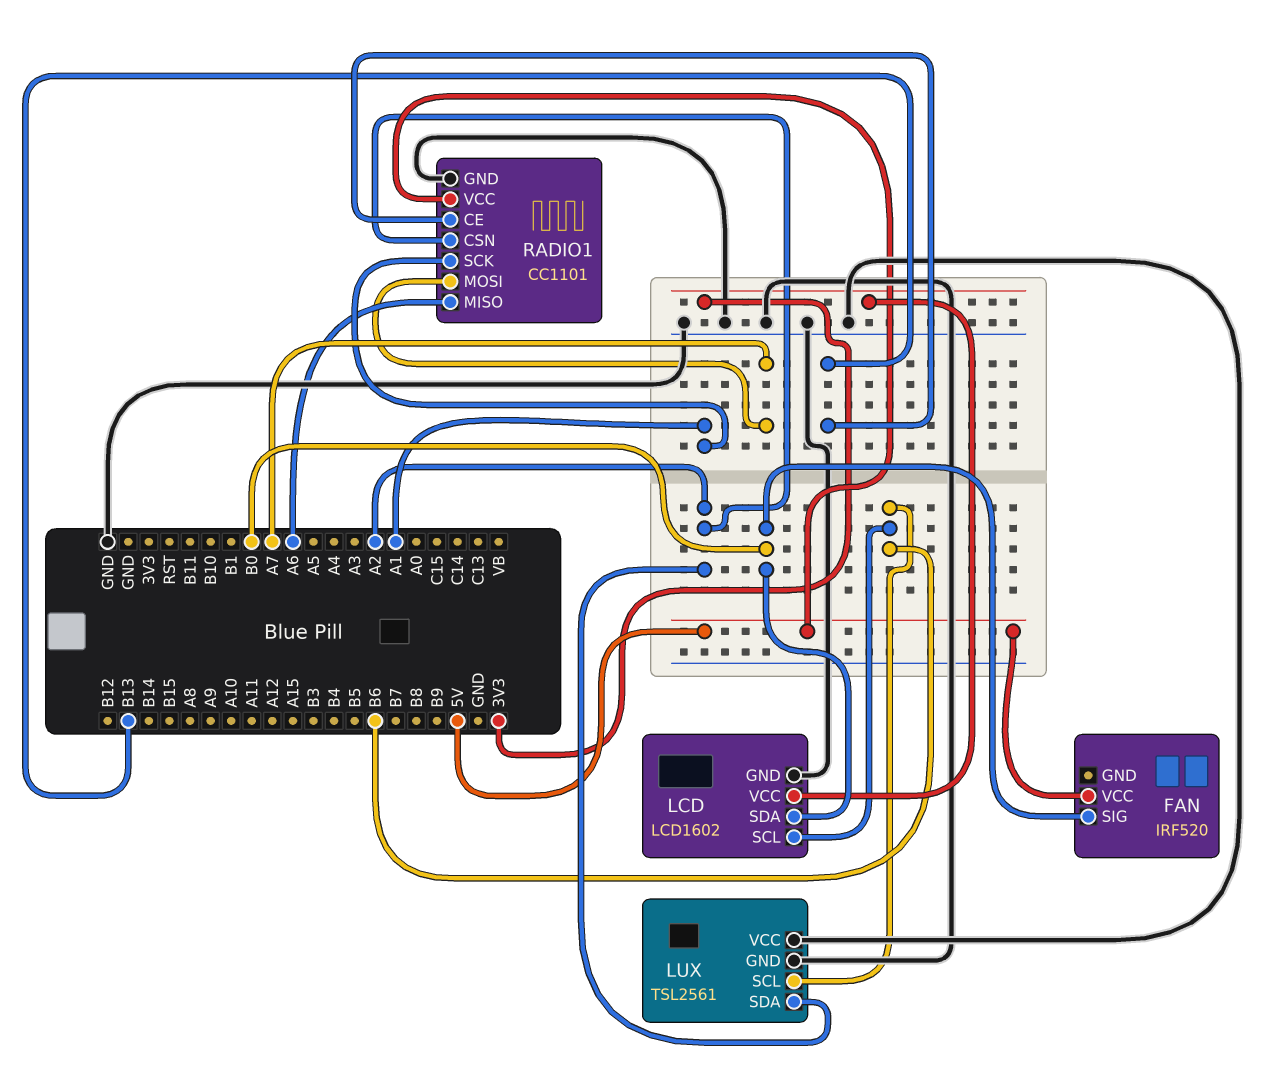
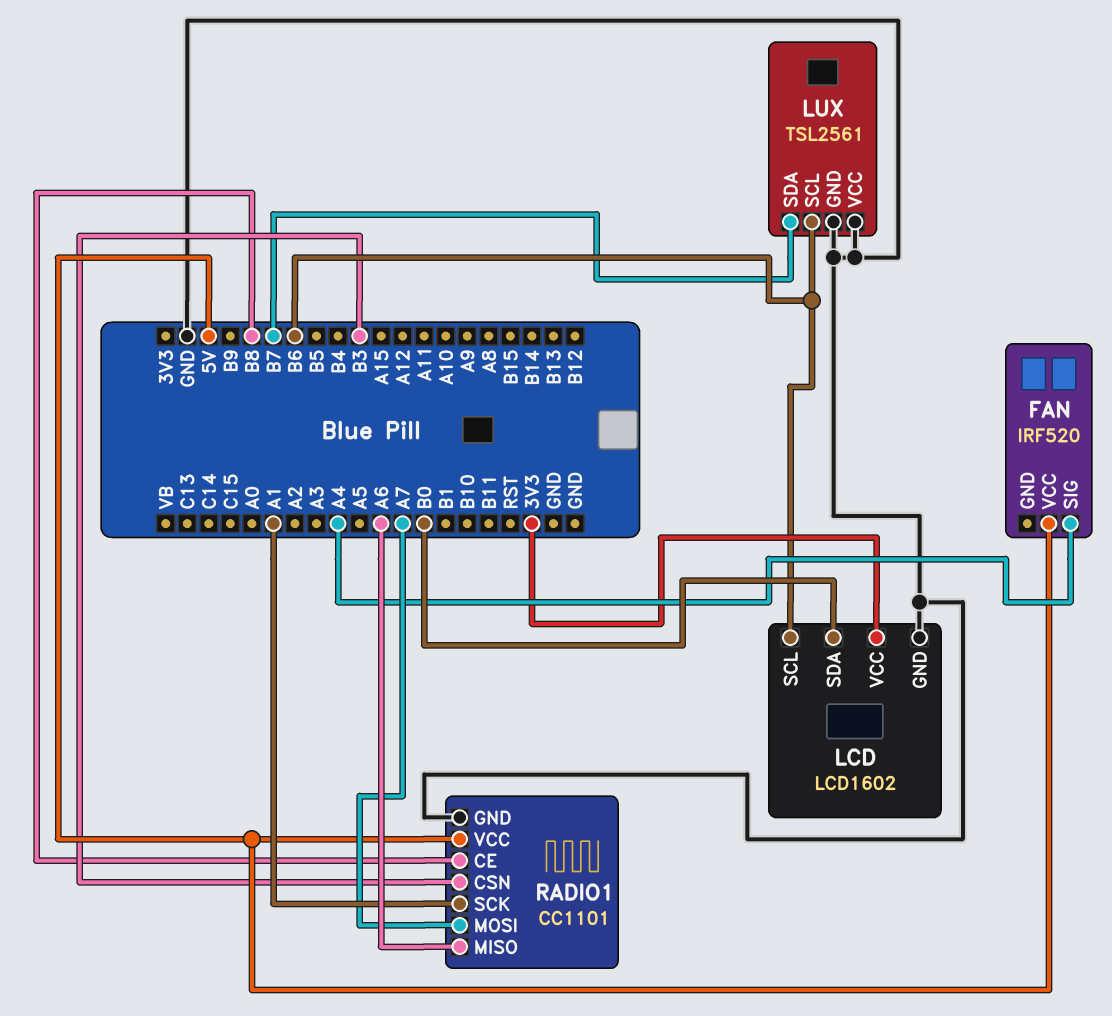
FAN pin SIG: B0 -> A4
LUX pin SDA: A2 -> B7
RADIO1 pin CE: B13 -> B8
RADIO1 pin CSN: A2 -> B3

